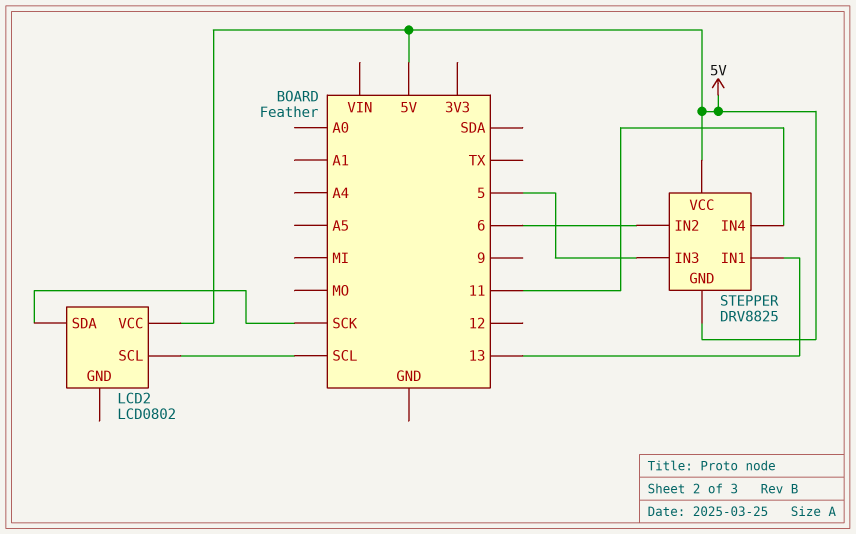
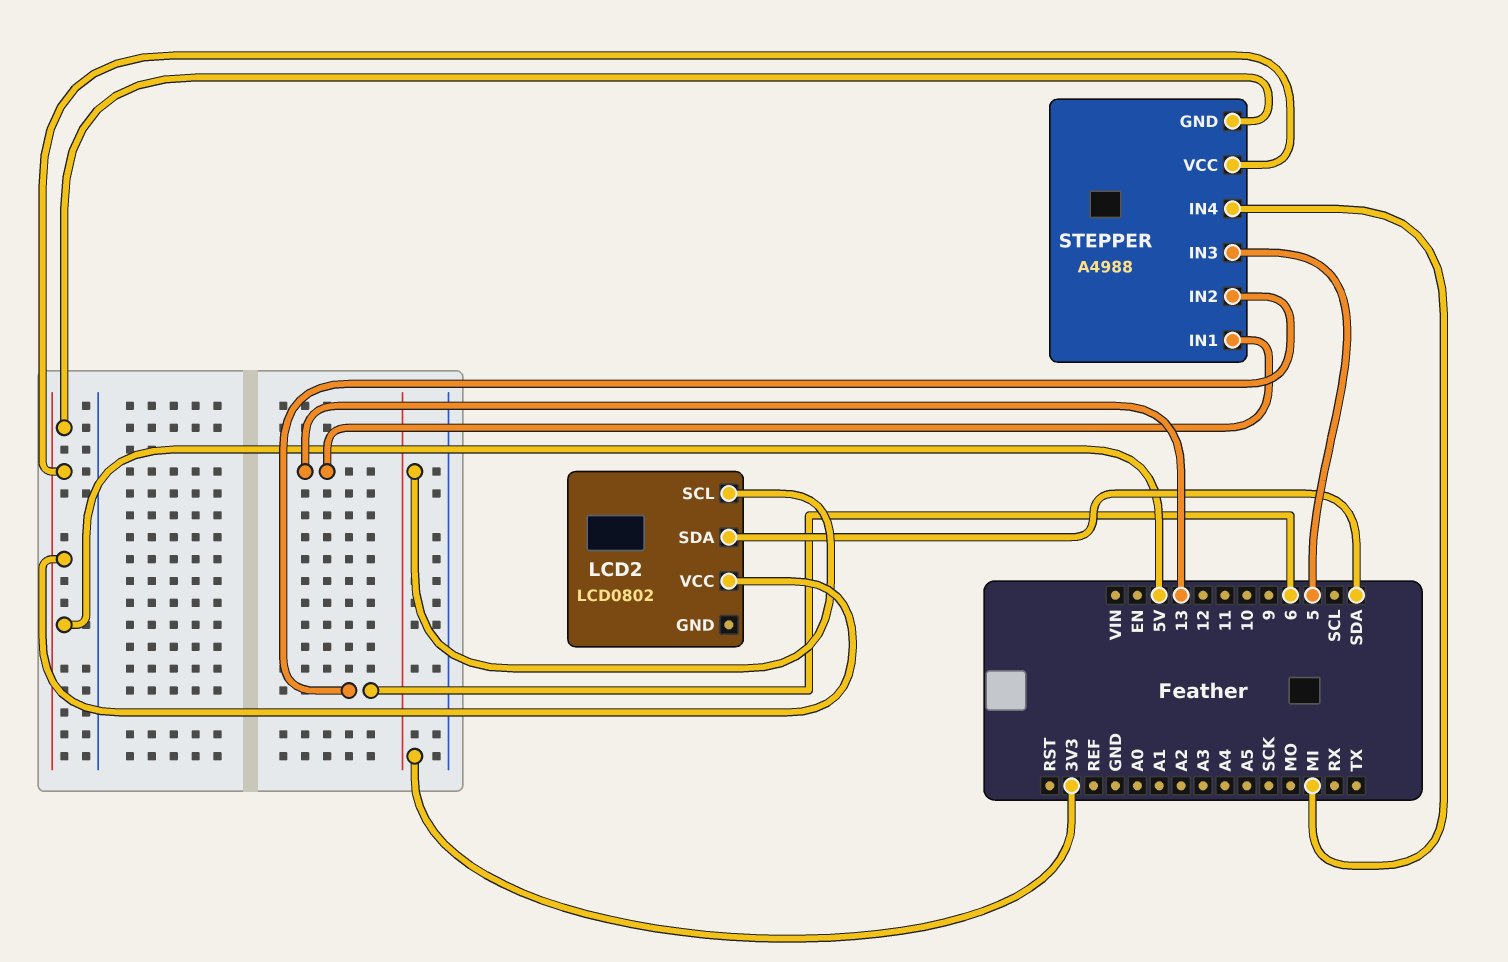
LCD2 pin SCL: SCL -> 3V3
LCD2 pin SDA: SCK -> SDA
STEPPER: DRV8825 -> A4988
STEPPER pin IN4: 11 -> MI

